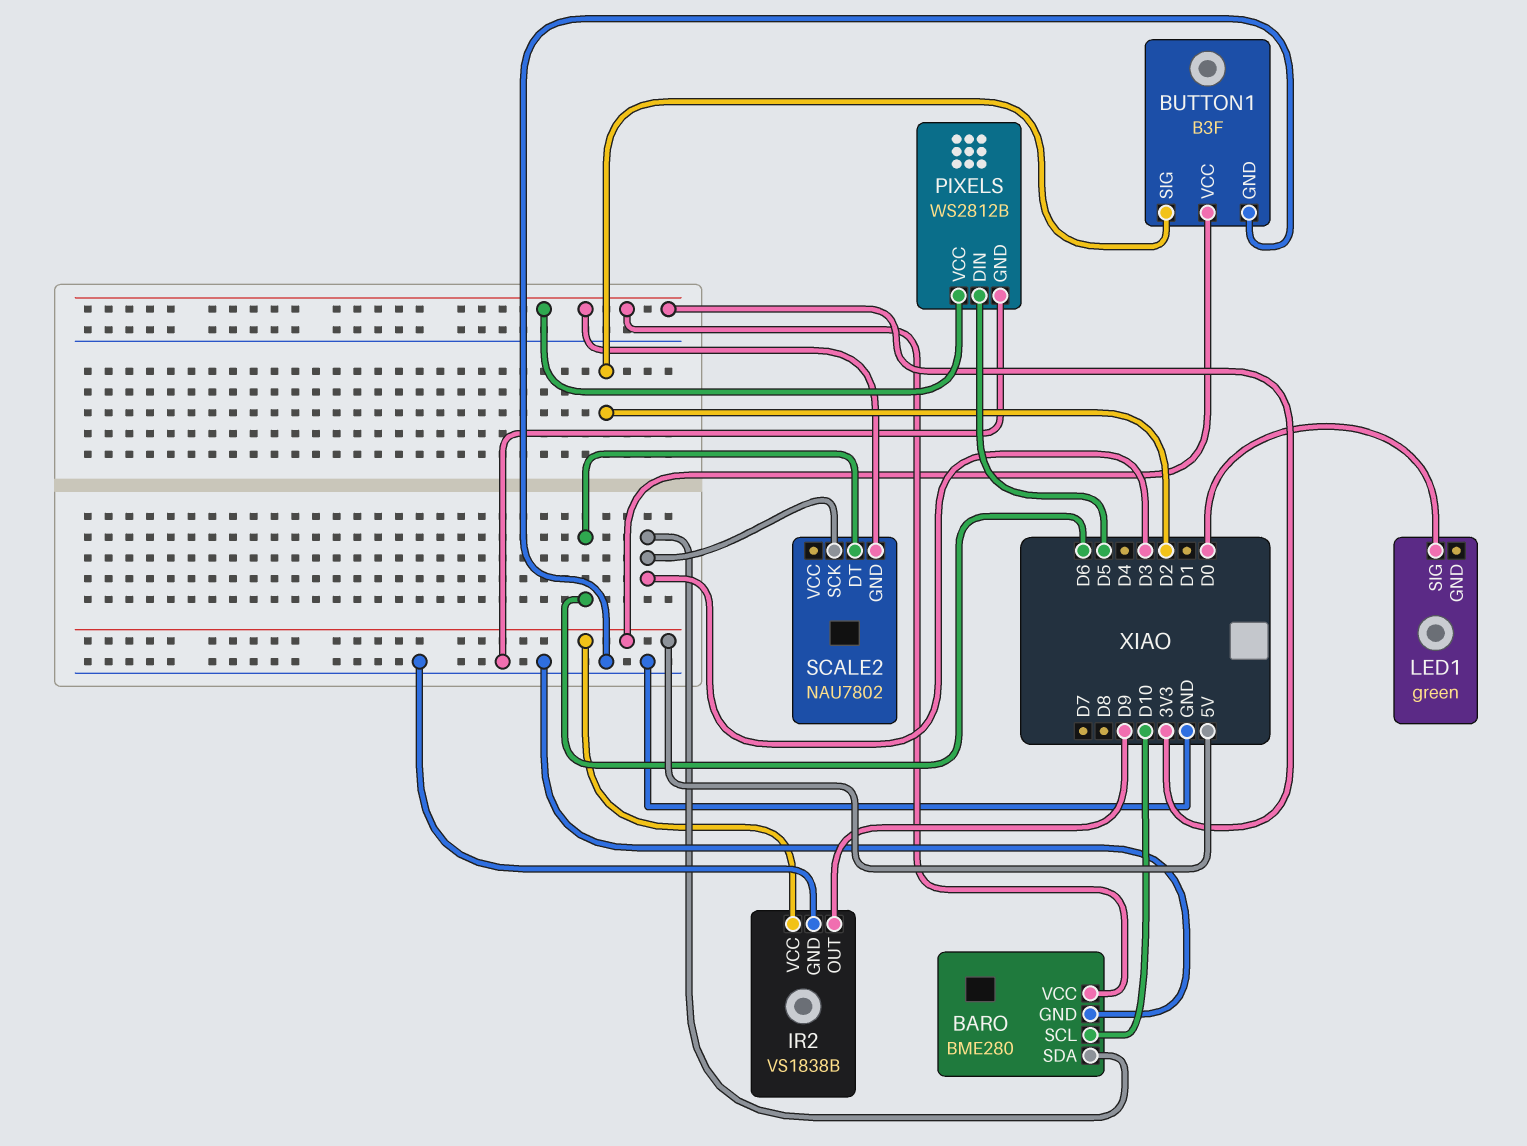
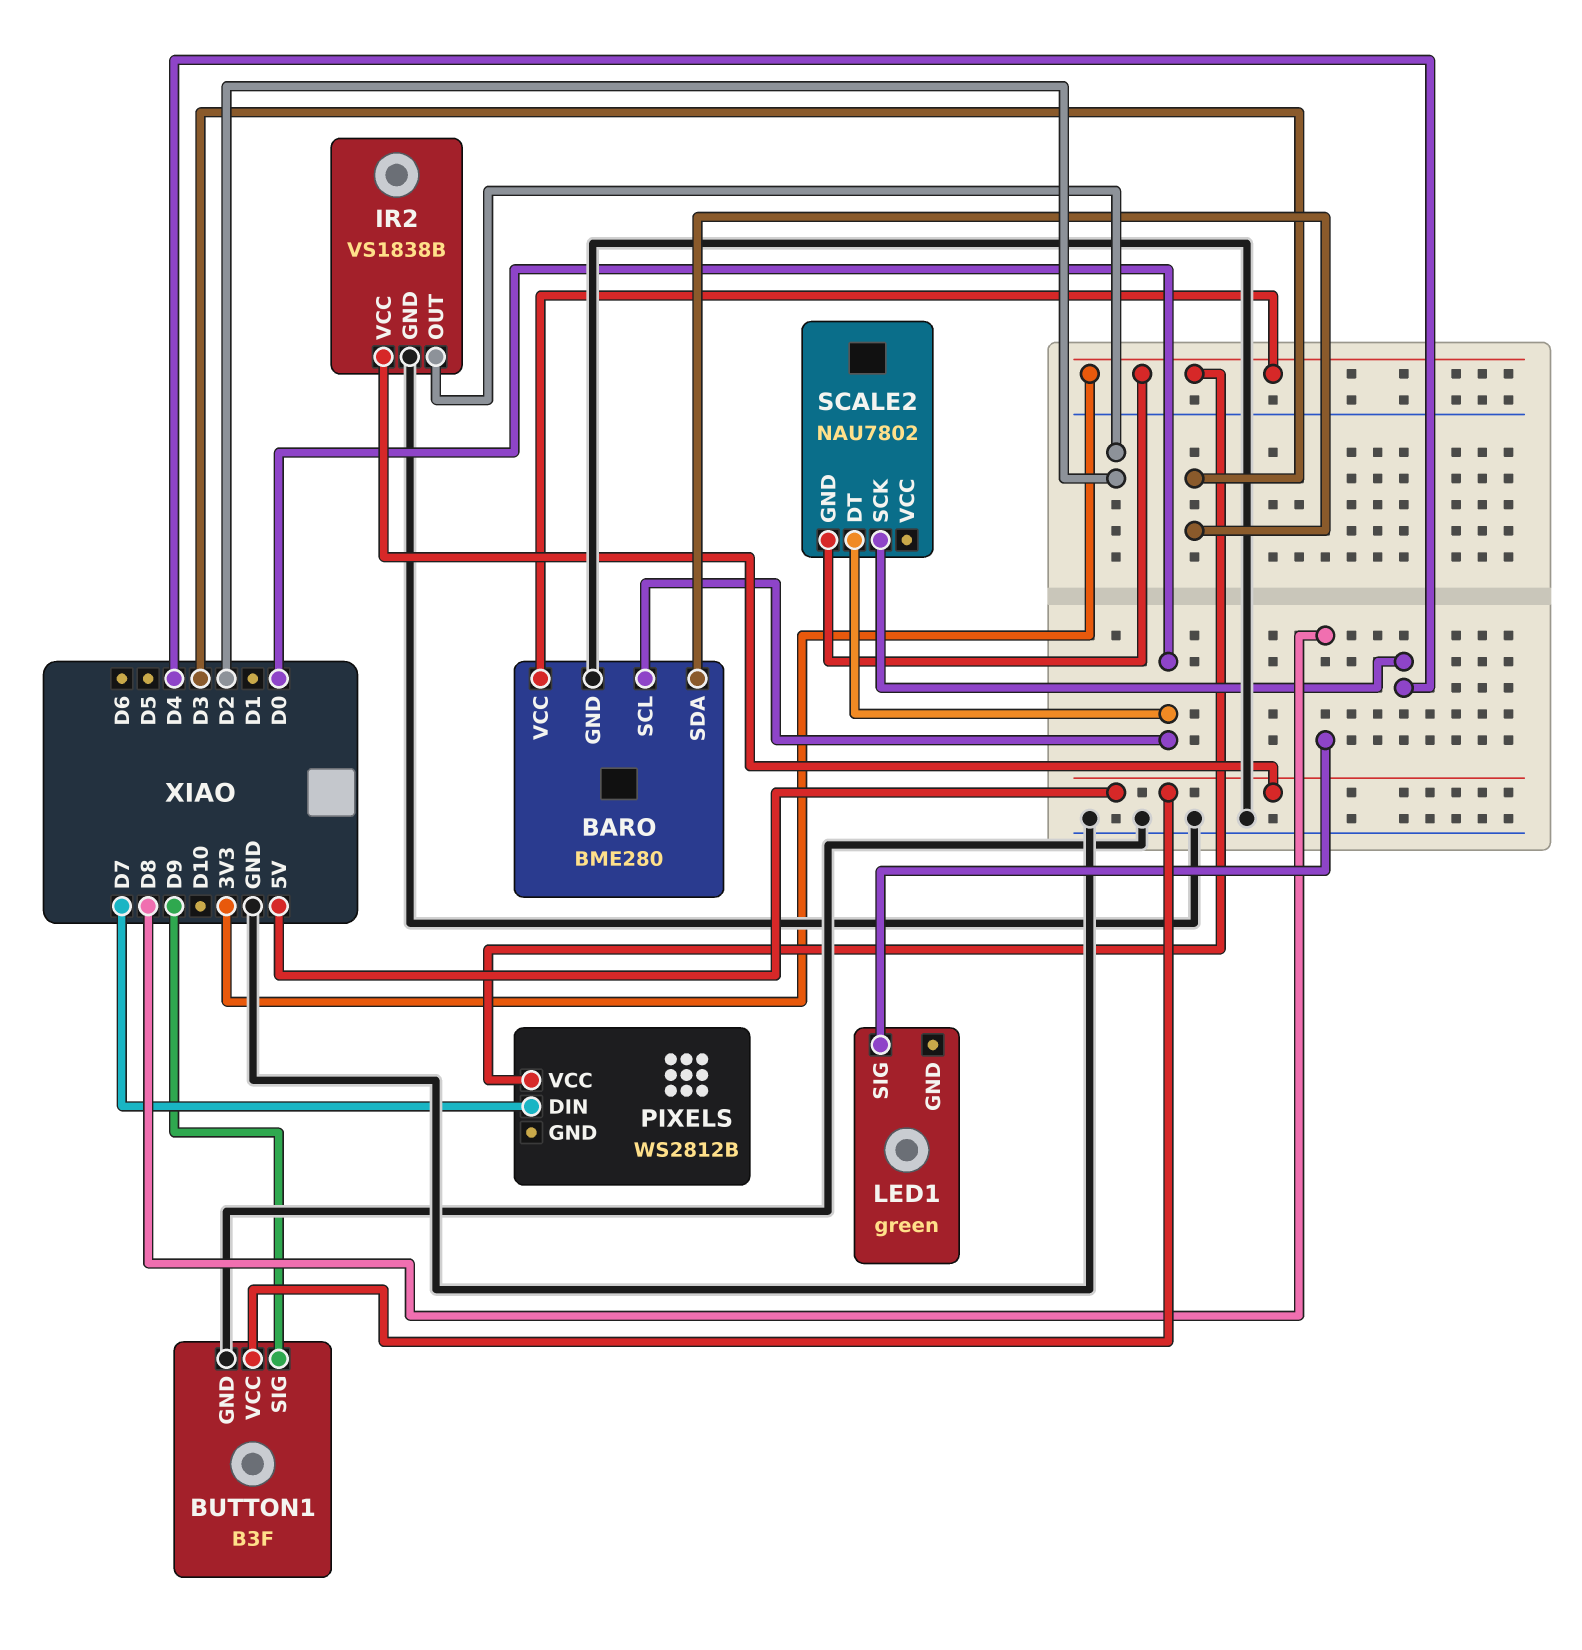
BARO pin SCL: D10 -> D0
BUTTON1 pin SIG: D2 -> D9
IR2 pin OUT: D9 -> D2
LED1 pin SIG: D0 -> D8
PIXELS pin DIN: D5 -> D7
PIXELS pin GND: GND -> none
SCALE2 pin DT: D6 -> D0
SCALE2 pin SCK: D3 -> D4

